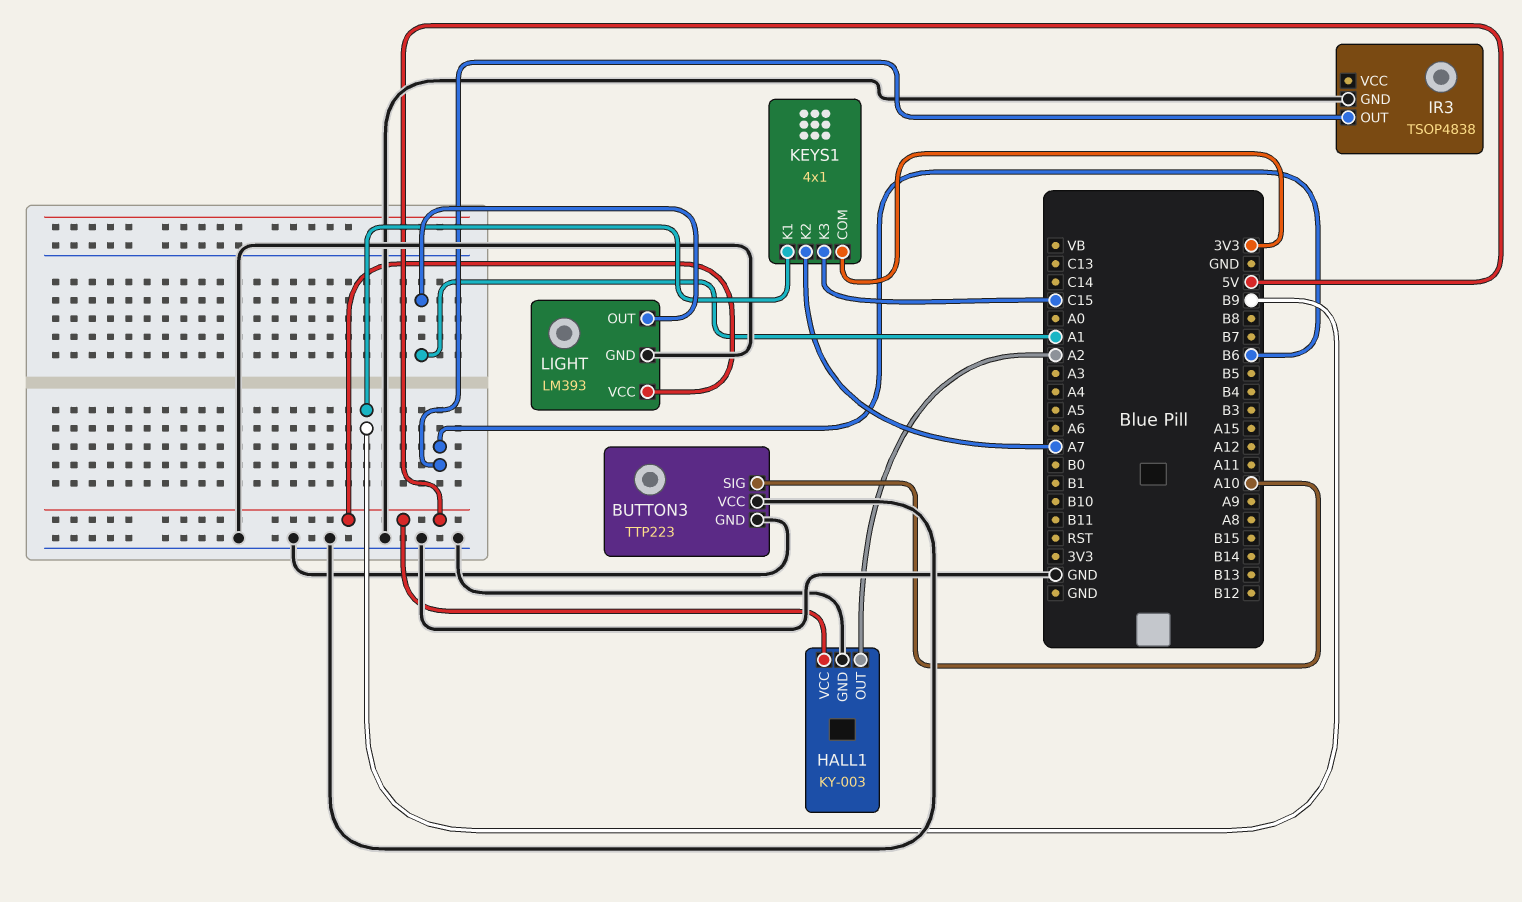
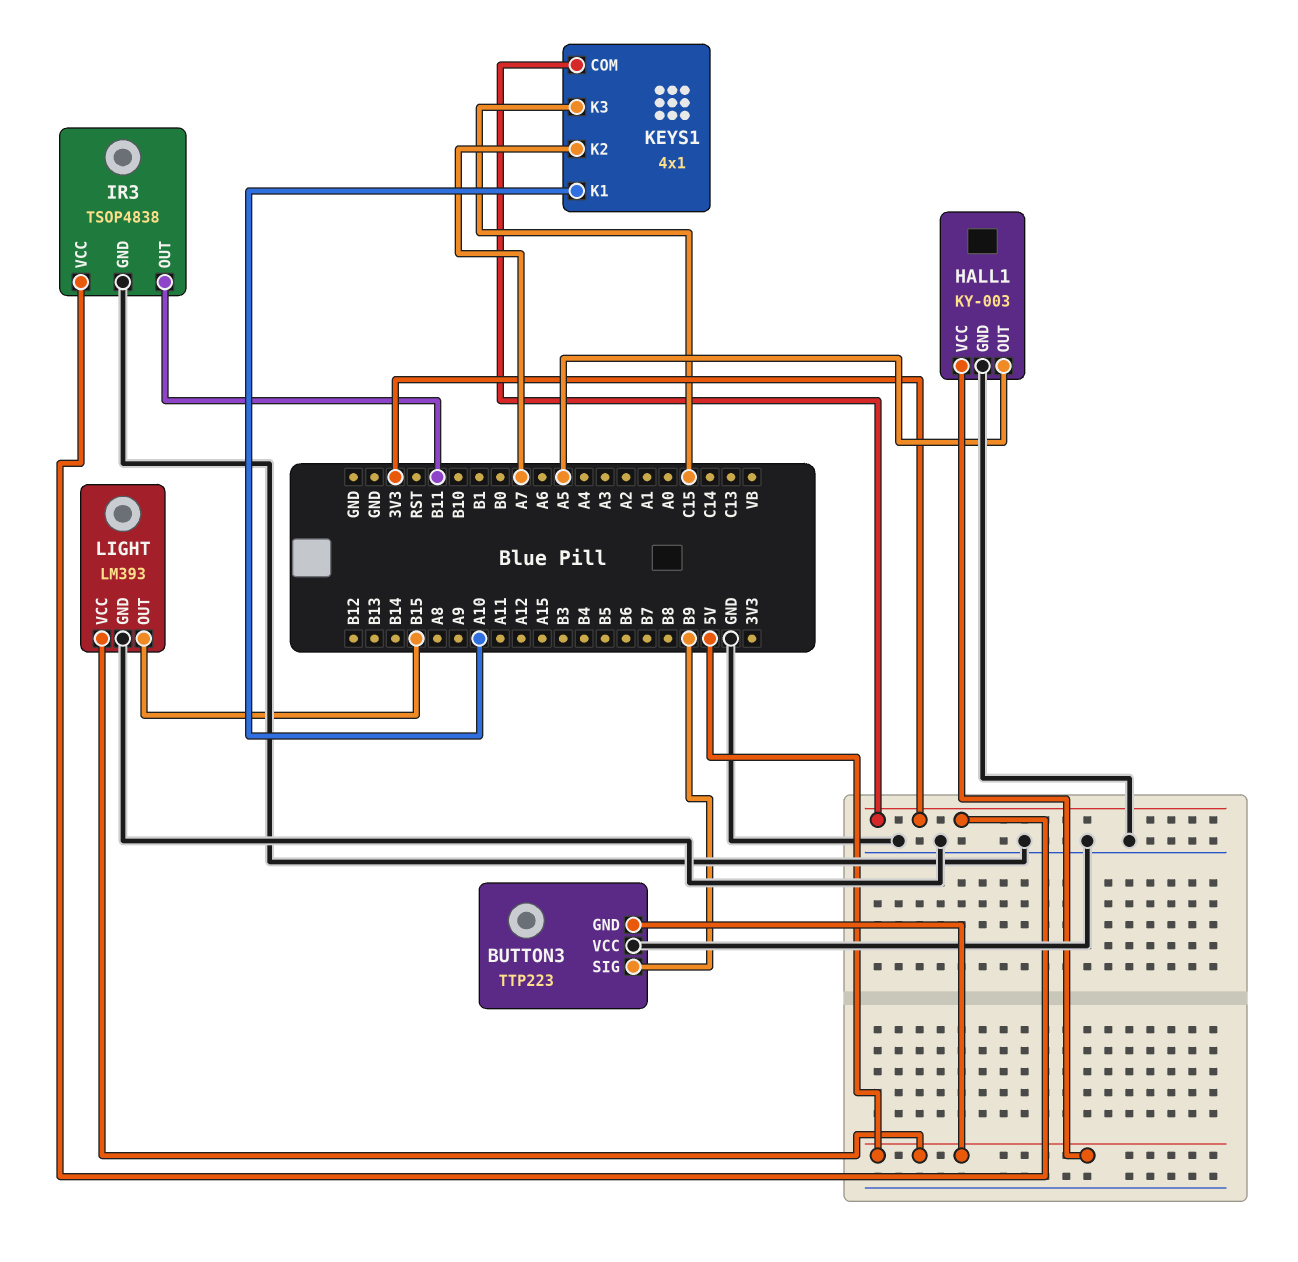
BUTTON3 pin GND: GND -> 5V
BUTTON3 pin SIG: A10 -> B9
HALL1 pin OUT: A2 -> A5
IR3 pin OUT: B6 -> B11
IR3 pin VCC: none -> 3V3
KEYS1 pin K1: B9 -> A10
LIGHT pin OUT: A1 -> B15

